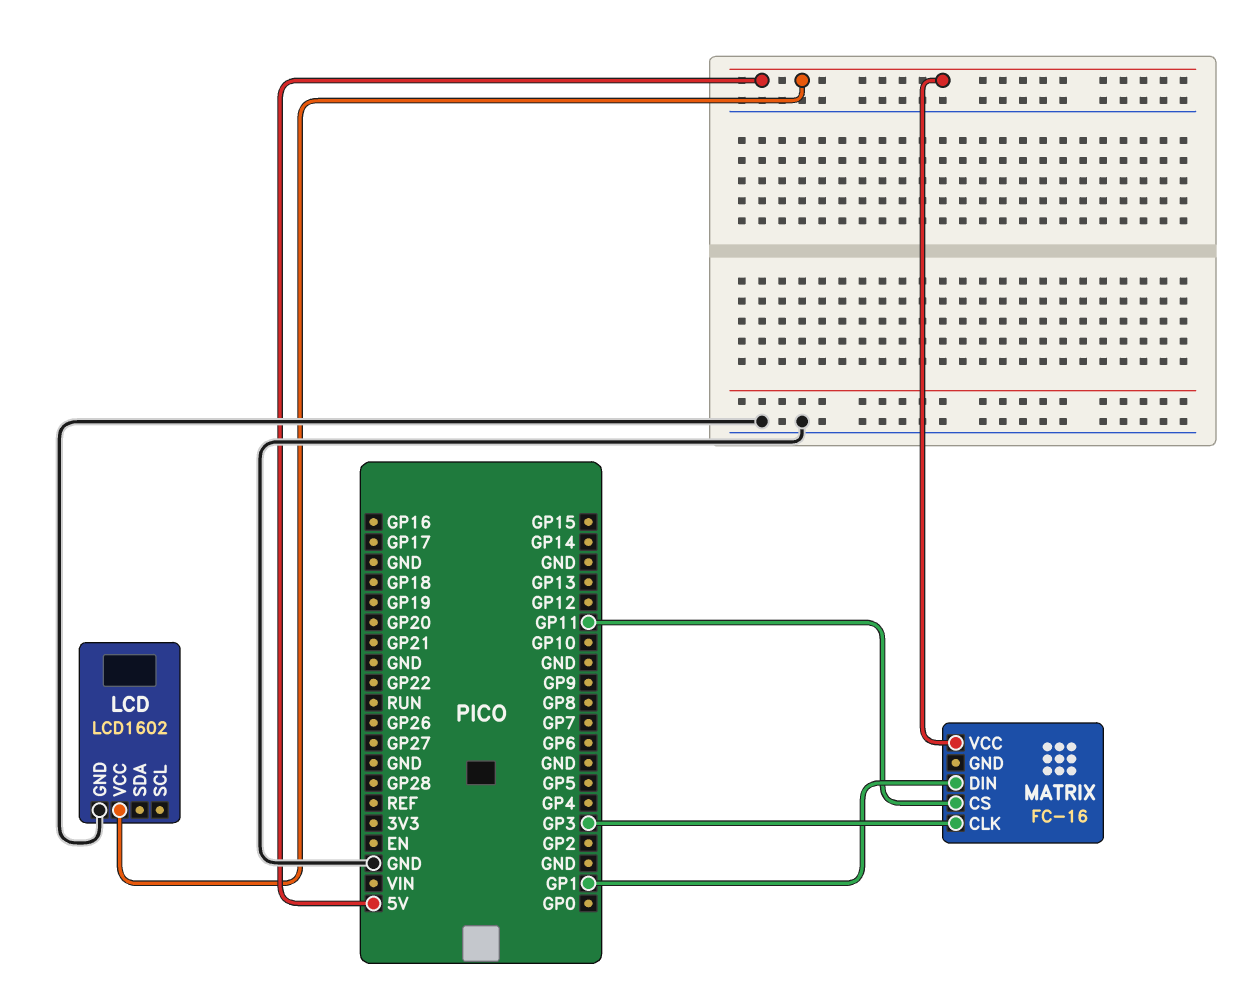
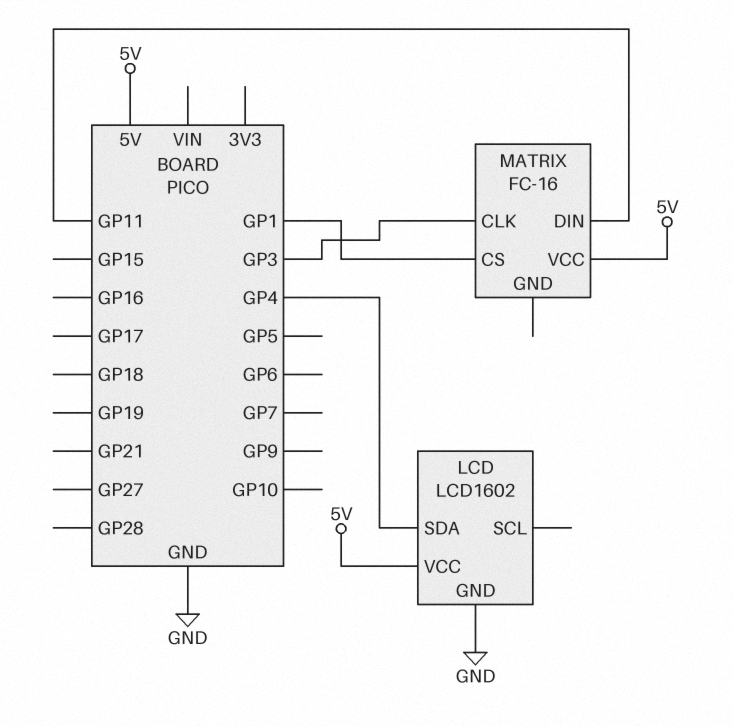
LCD pin SDA: none -> GP4
MATRIX pin CS: GP11 -> GP1
MATRIX pin DIN: GP1 -> GP11

